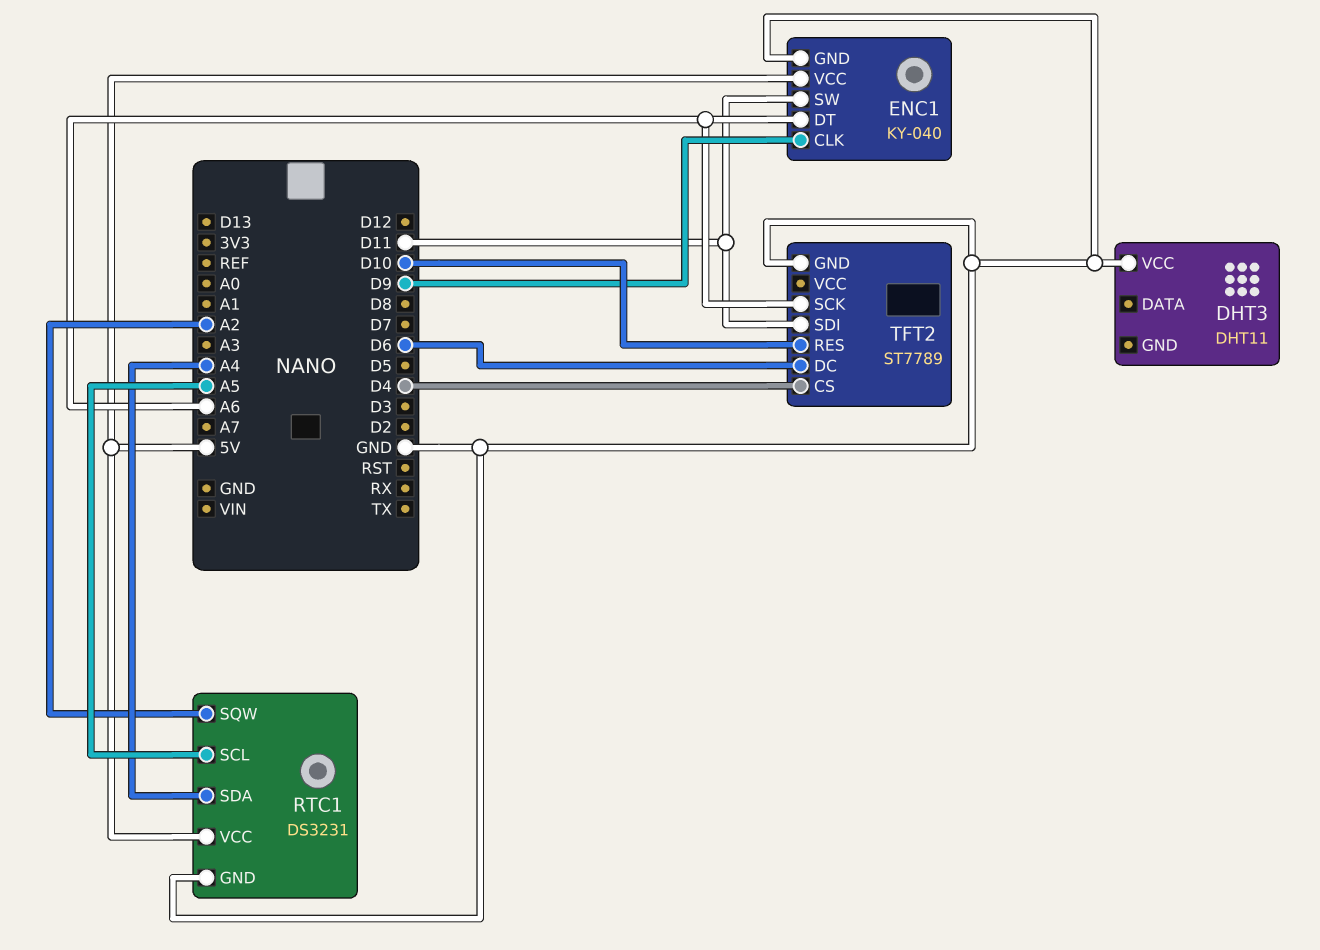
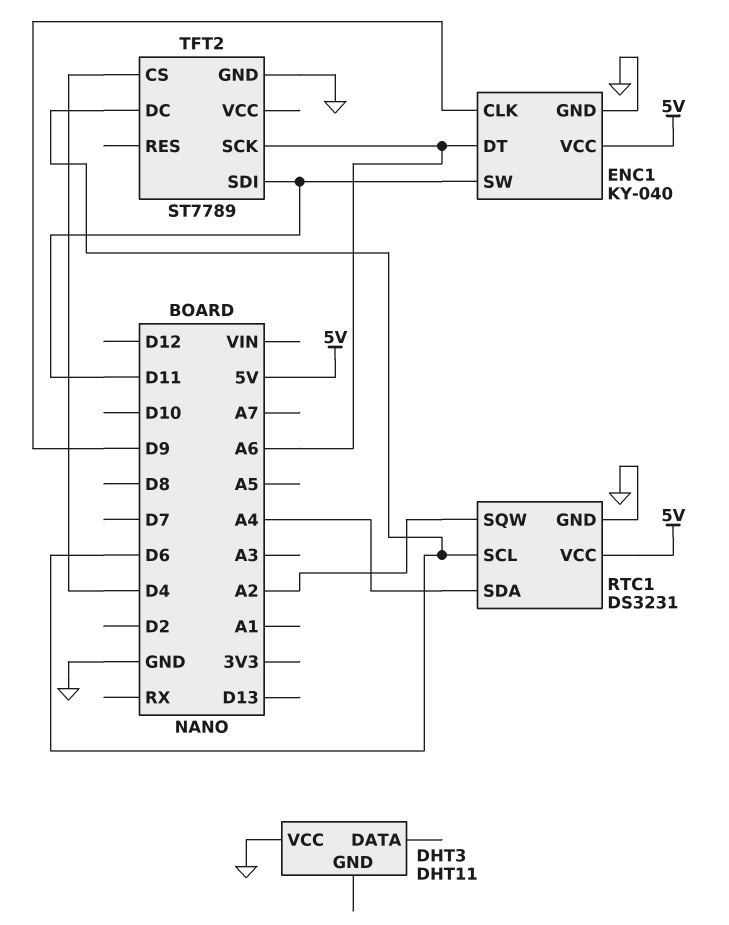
RTC1 pin SCL: A5 -> D6
TFT2 pin RES: D10 -> none

